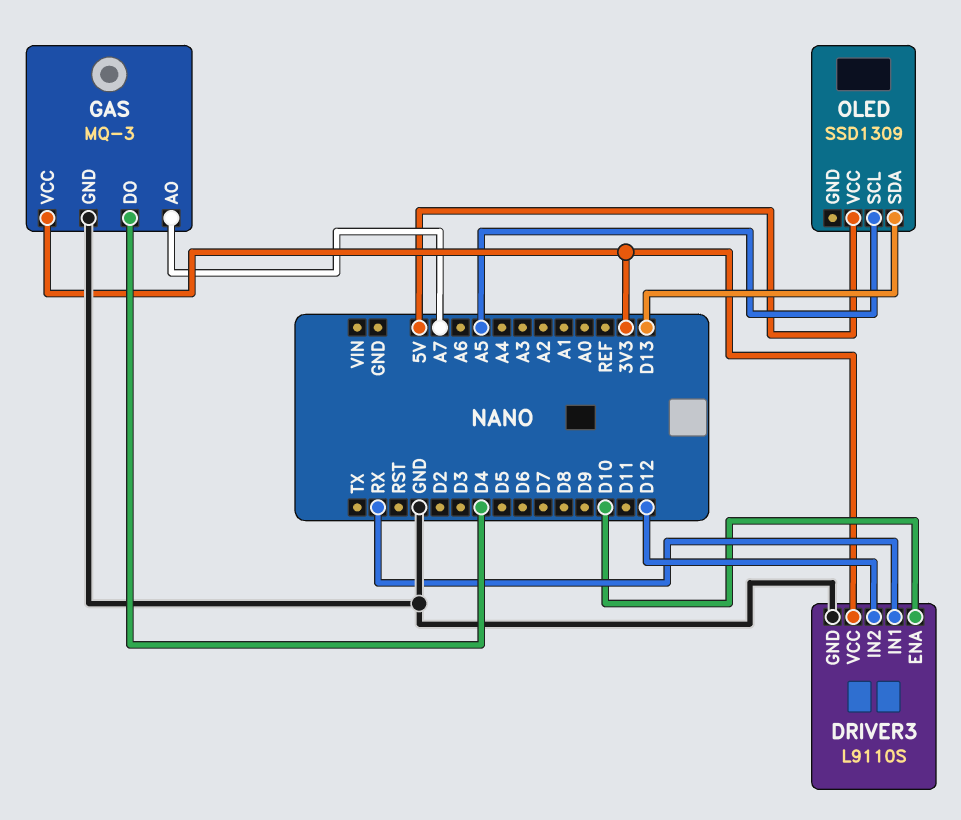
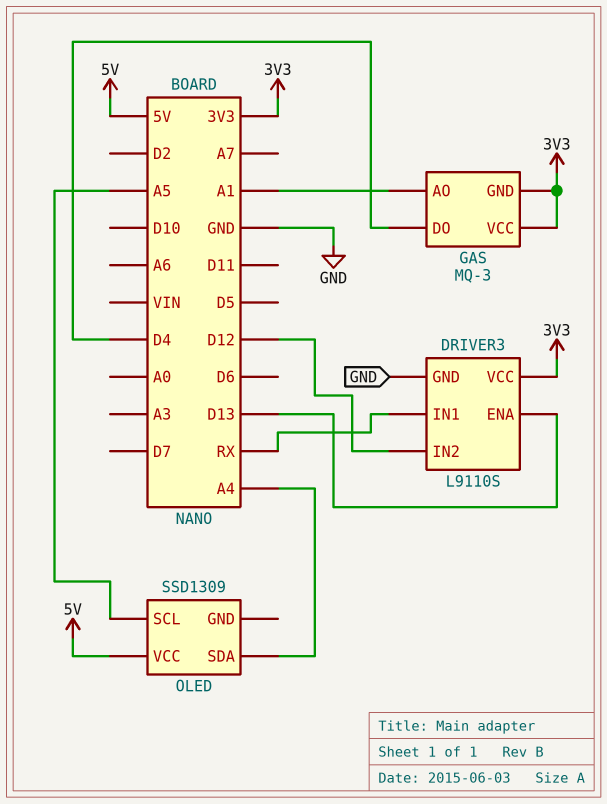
DRIVER3 pin ENA: D10 -> D13
GAS pin AO: A7 -> A1
GAS pin GND: GND -> 3V3
OLED pin SDA: D13 -> A4

